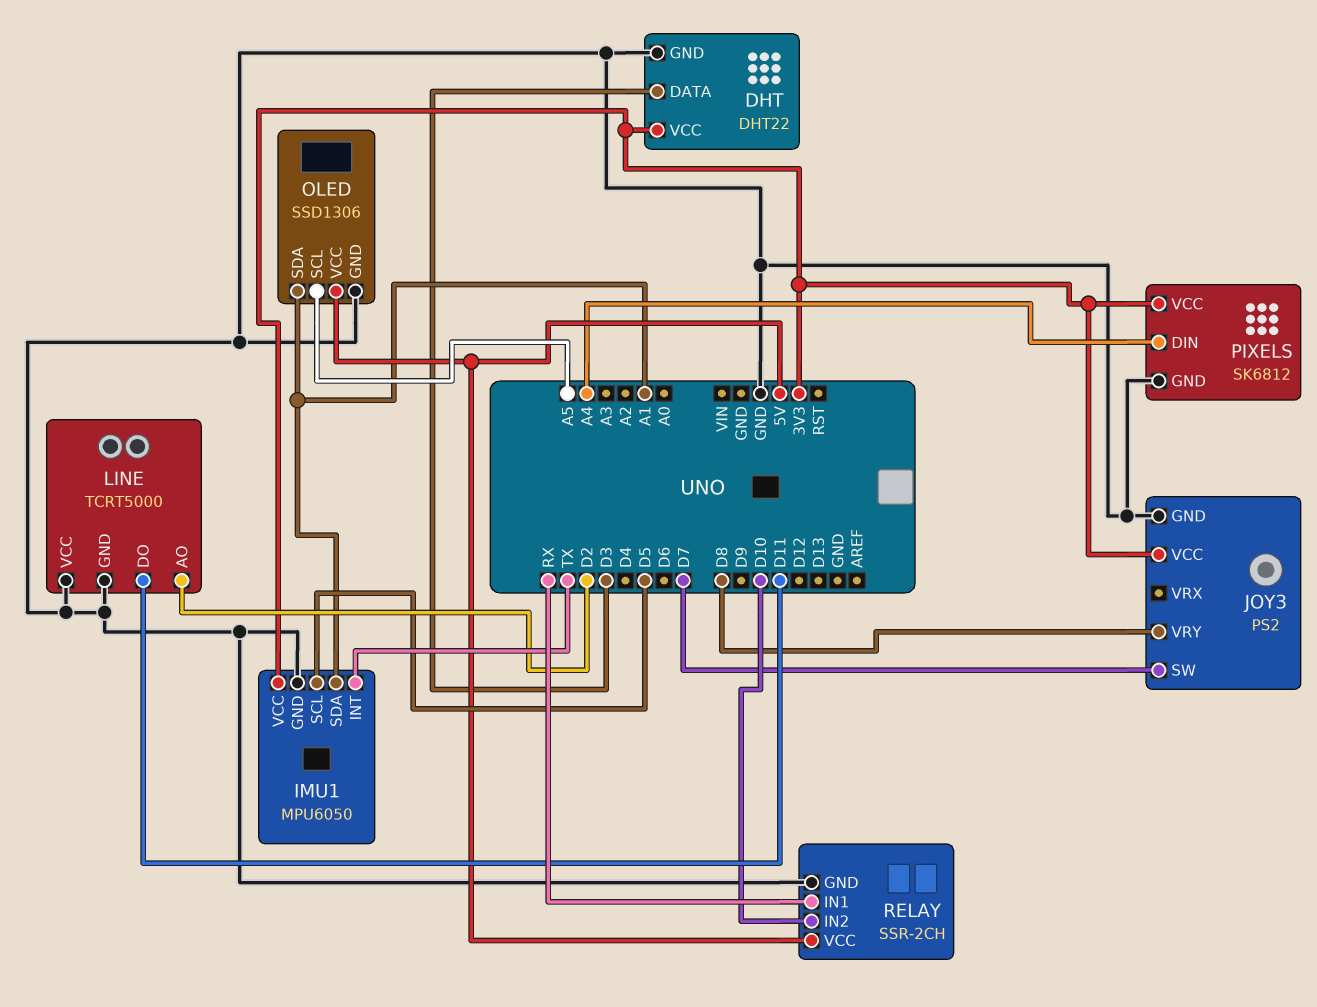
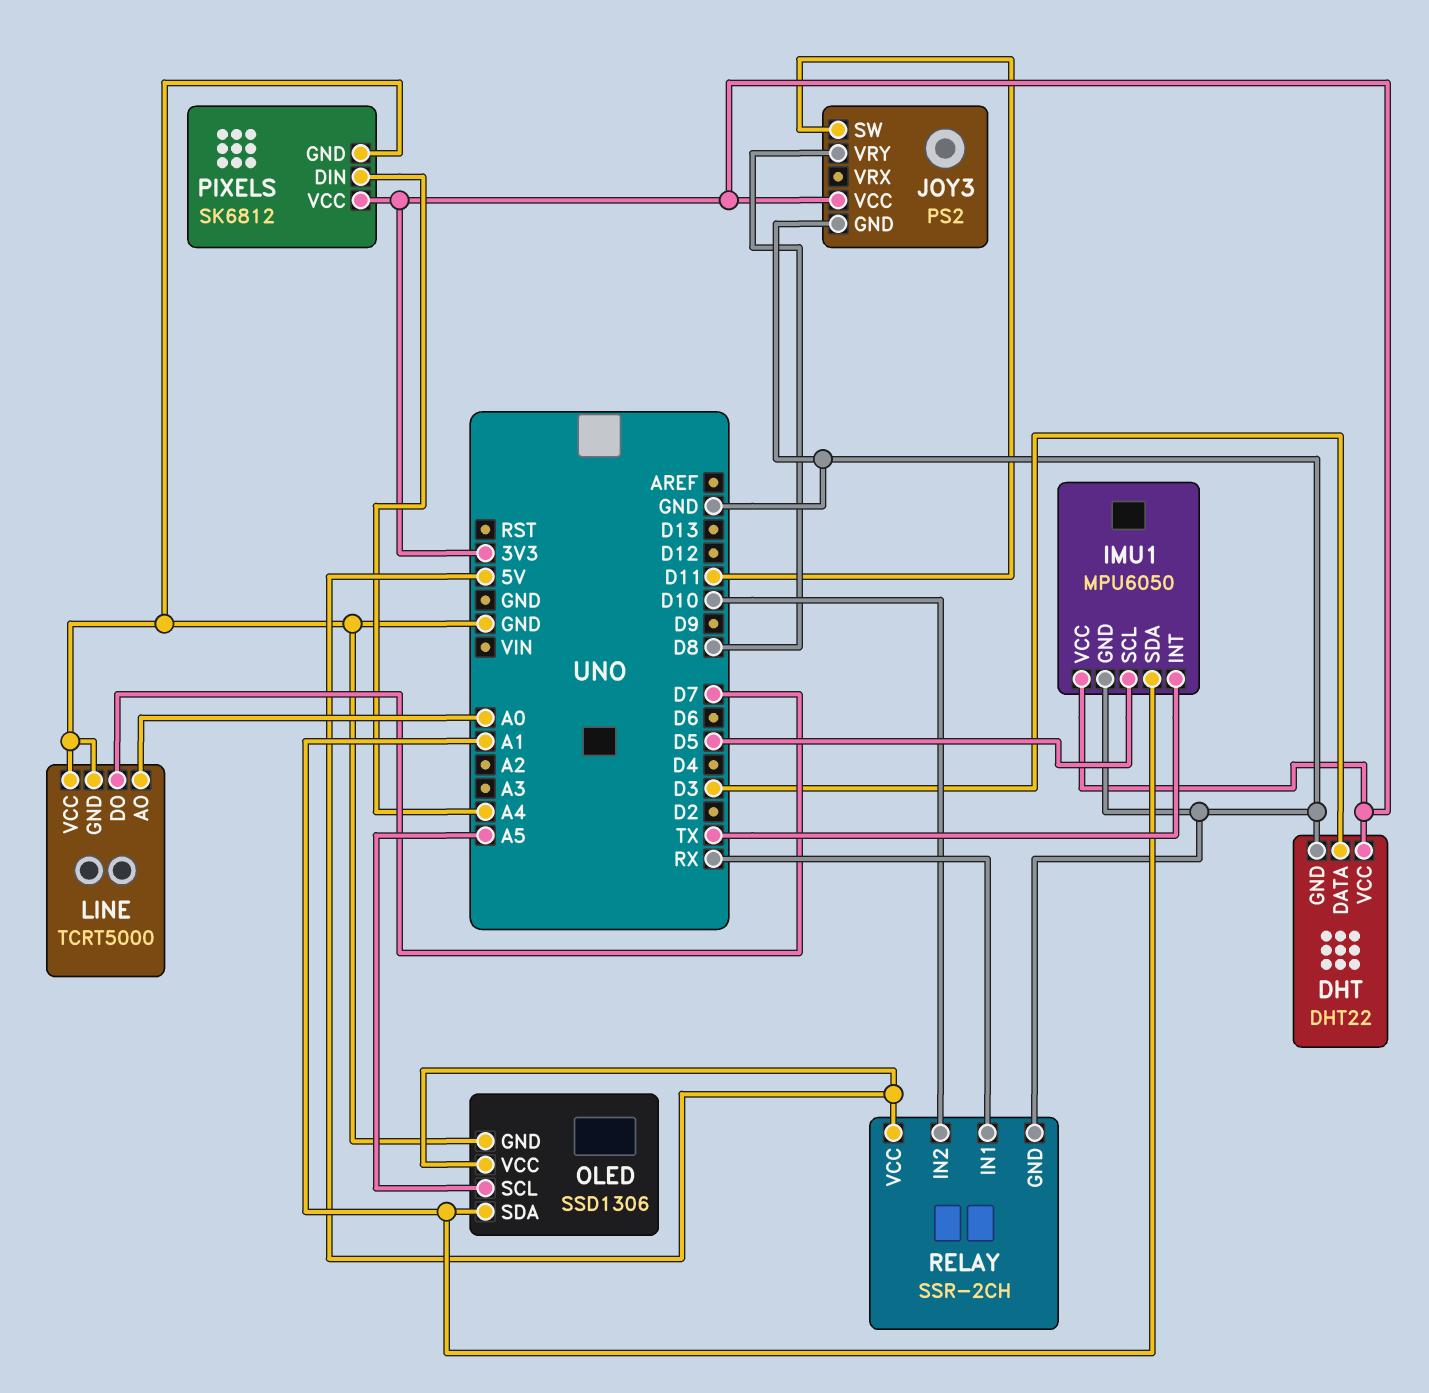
JOY3 pin SW: D7 -> D11
LINE pin AO: D2 -> A0
LINE pin DO: D11 -> D7

